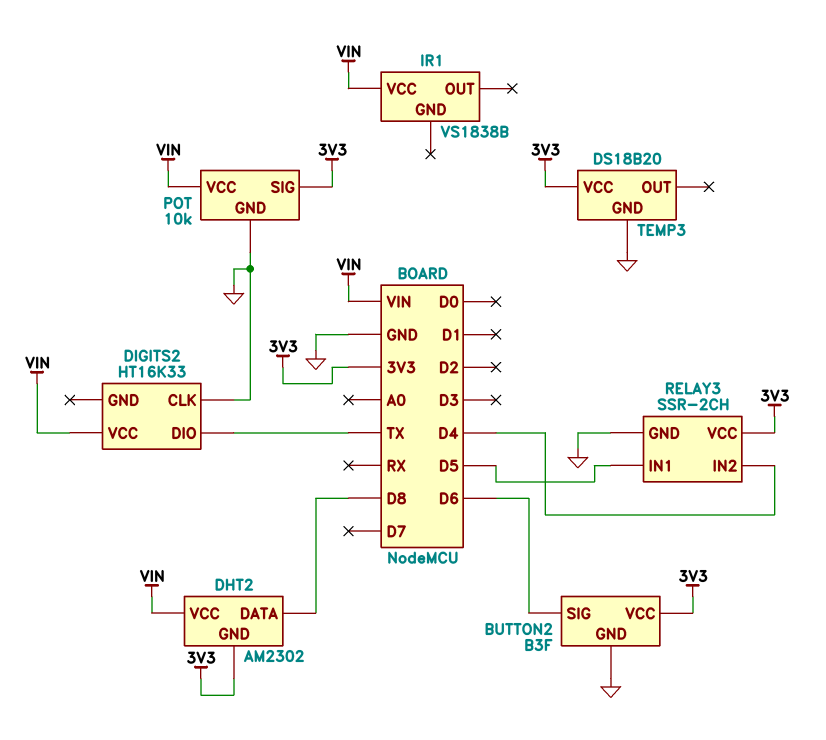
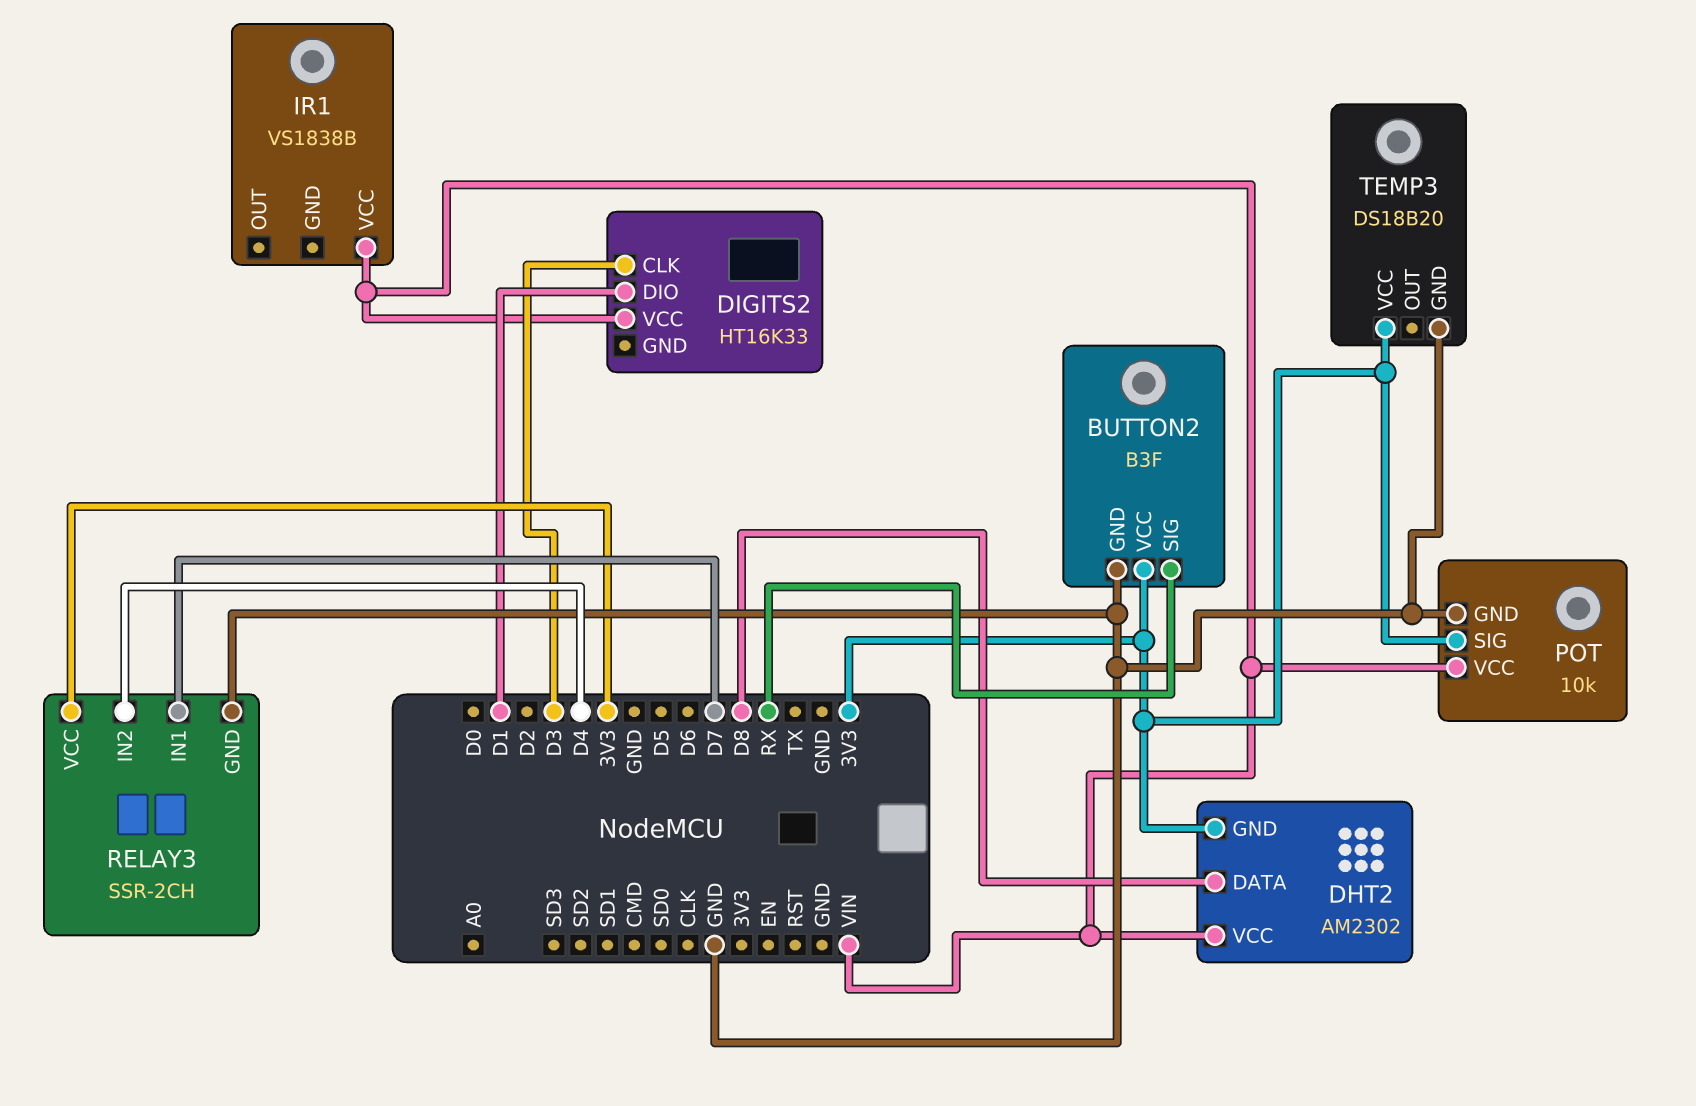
BUTTON2 pin SIG: D6 -> RX
DIGITS2 pin CLK: GND -> D3
DIGITS2 pin DIO: TX -> D1
RELAY3 pin IN1: D5 -> D7

